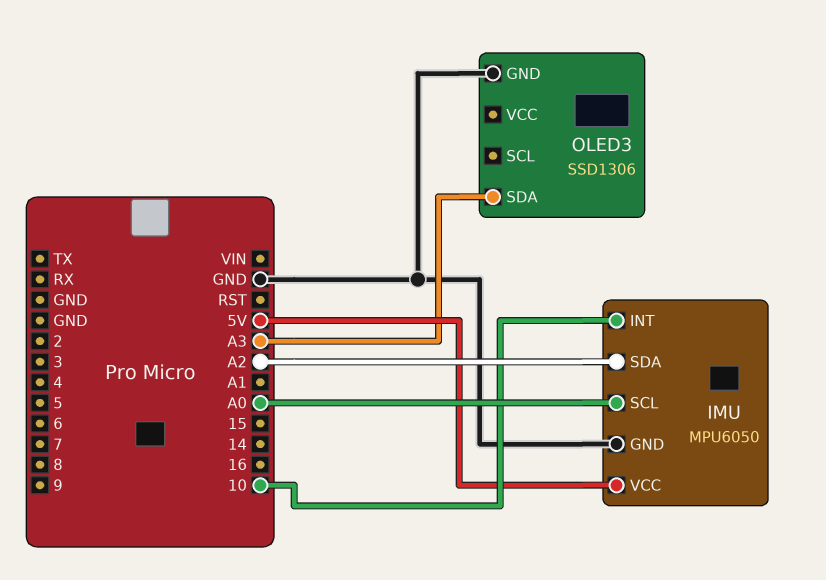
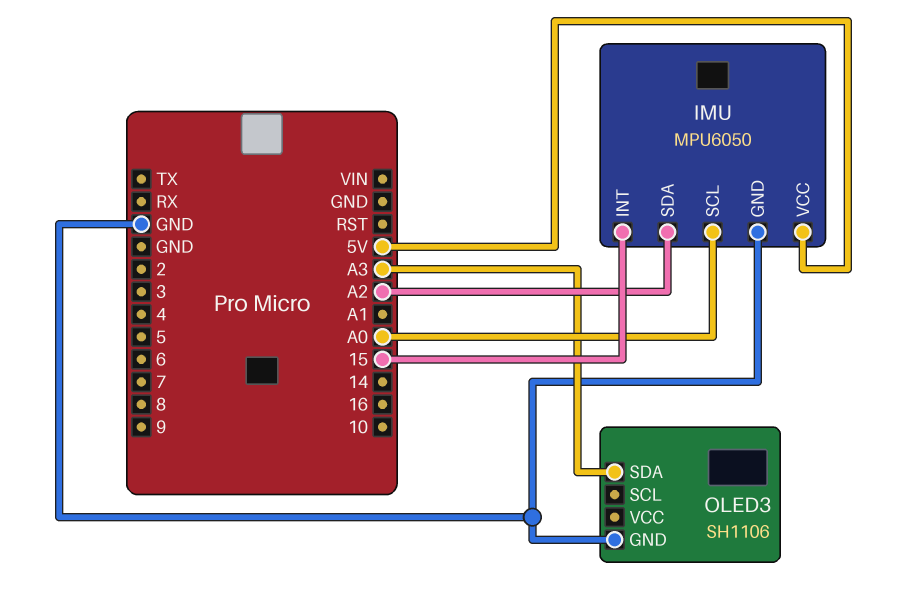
IMU pin INT: 10 -> 15
OLED3: SSD1306 -> SH1106

